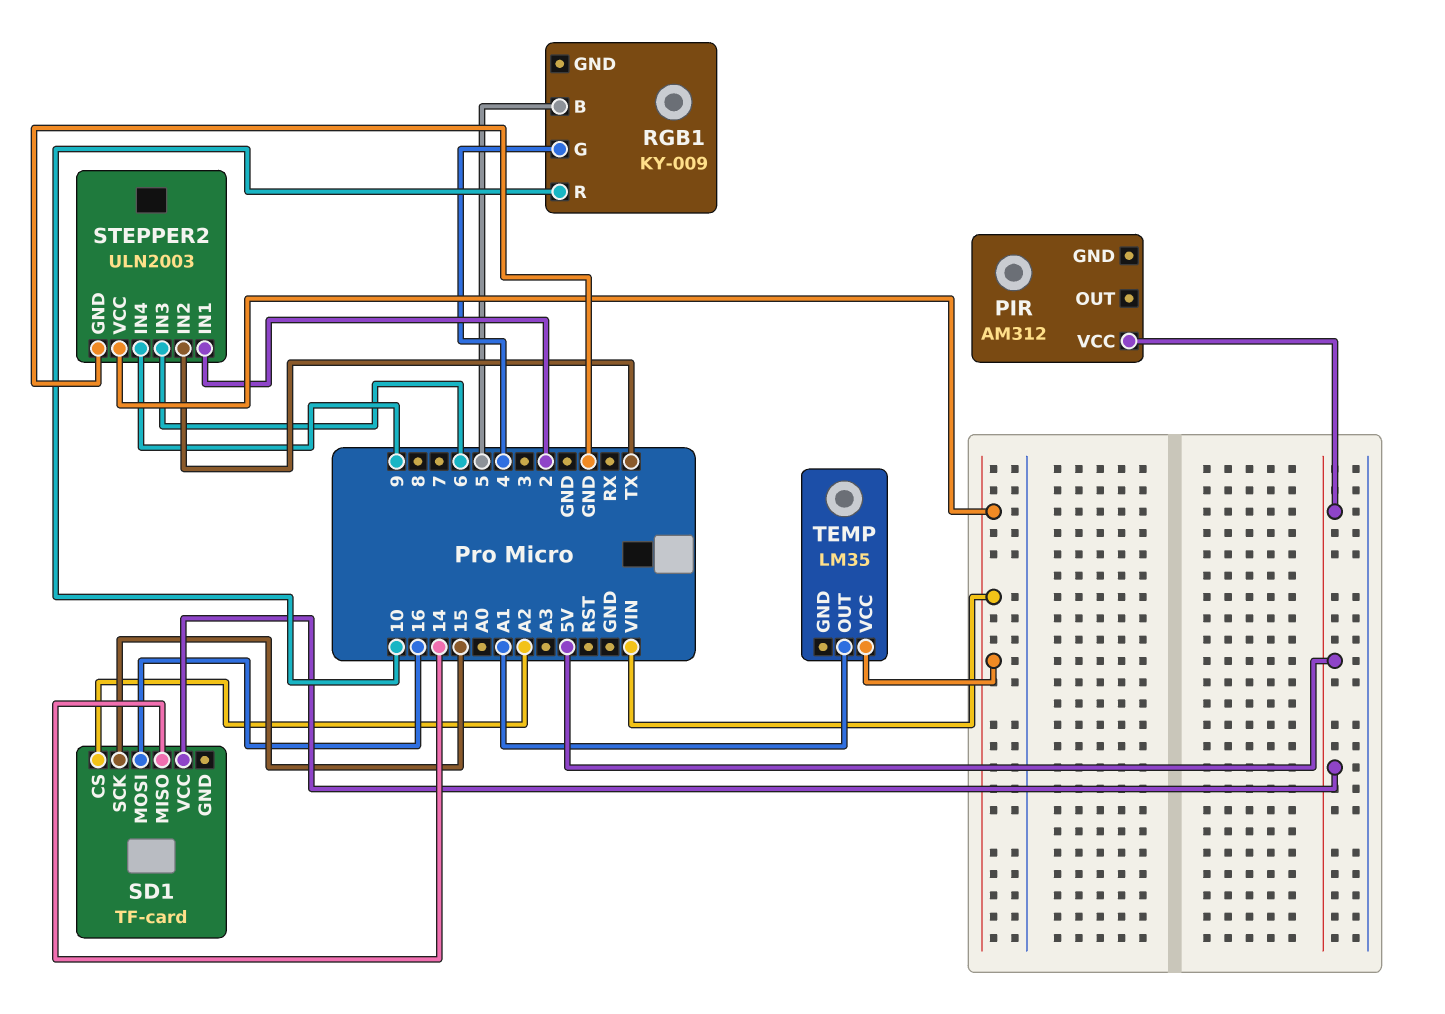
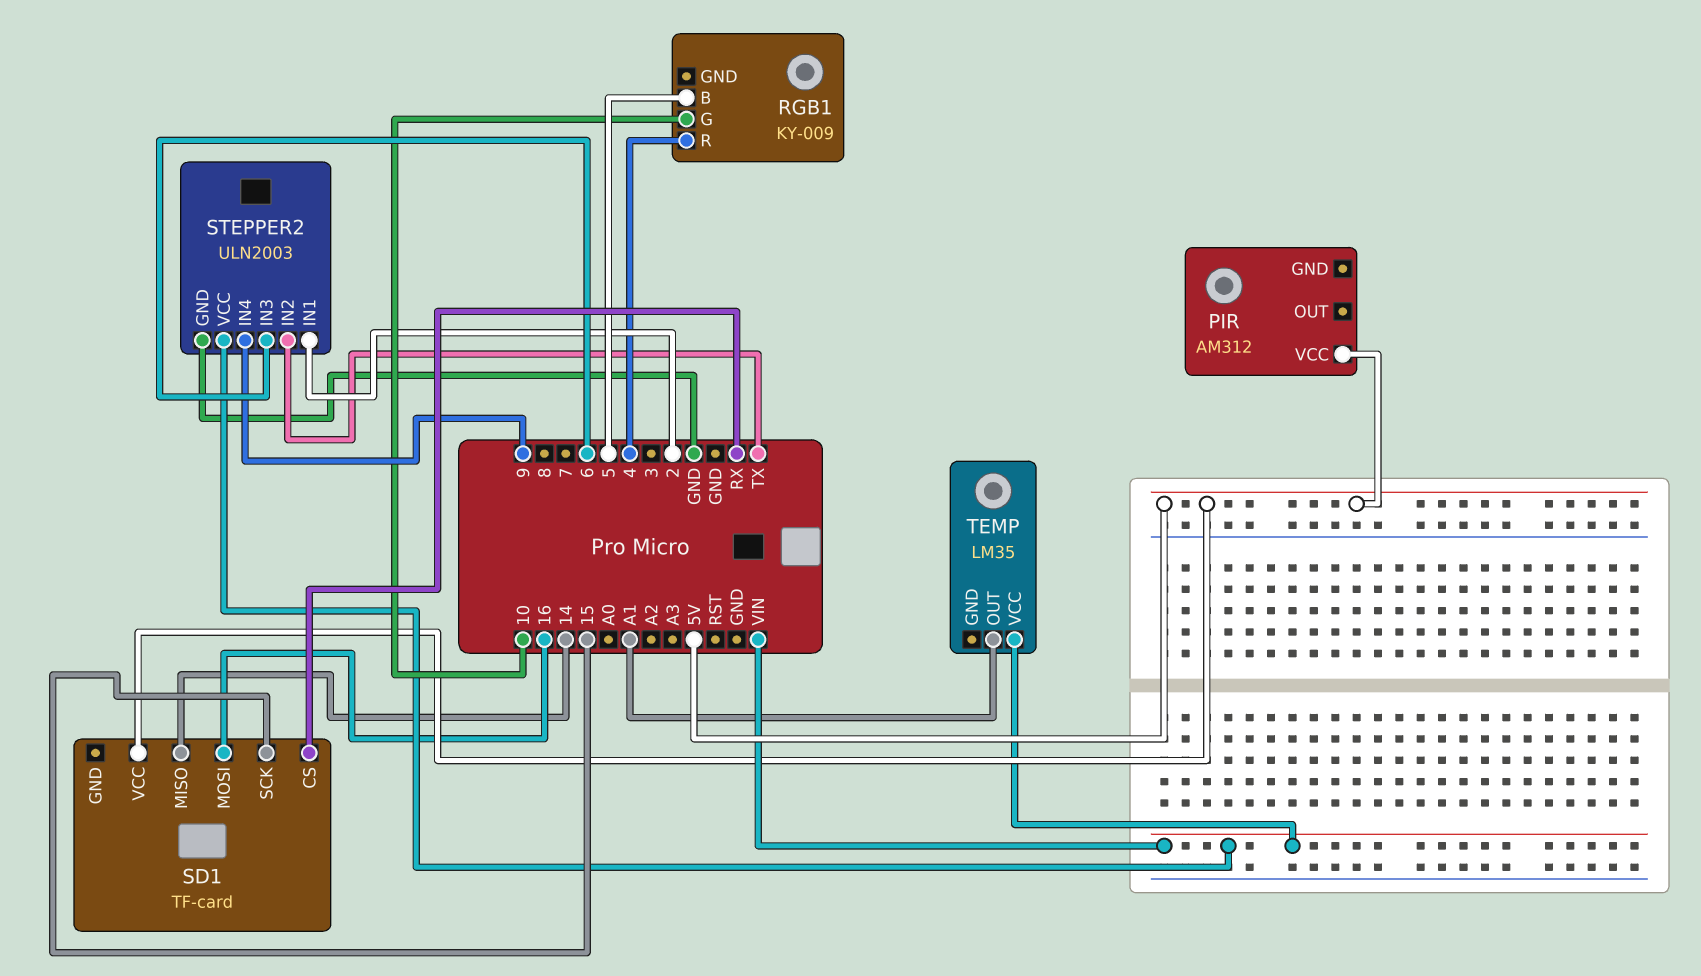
RGB1 pin G: 4 -> 10
RGB1 pin R: 10 -> 4
SD1 pin CS: A2 -> RX

